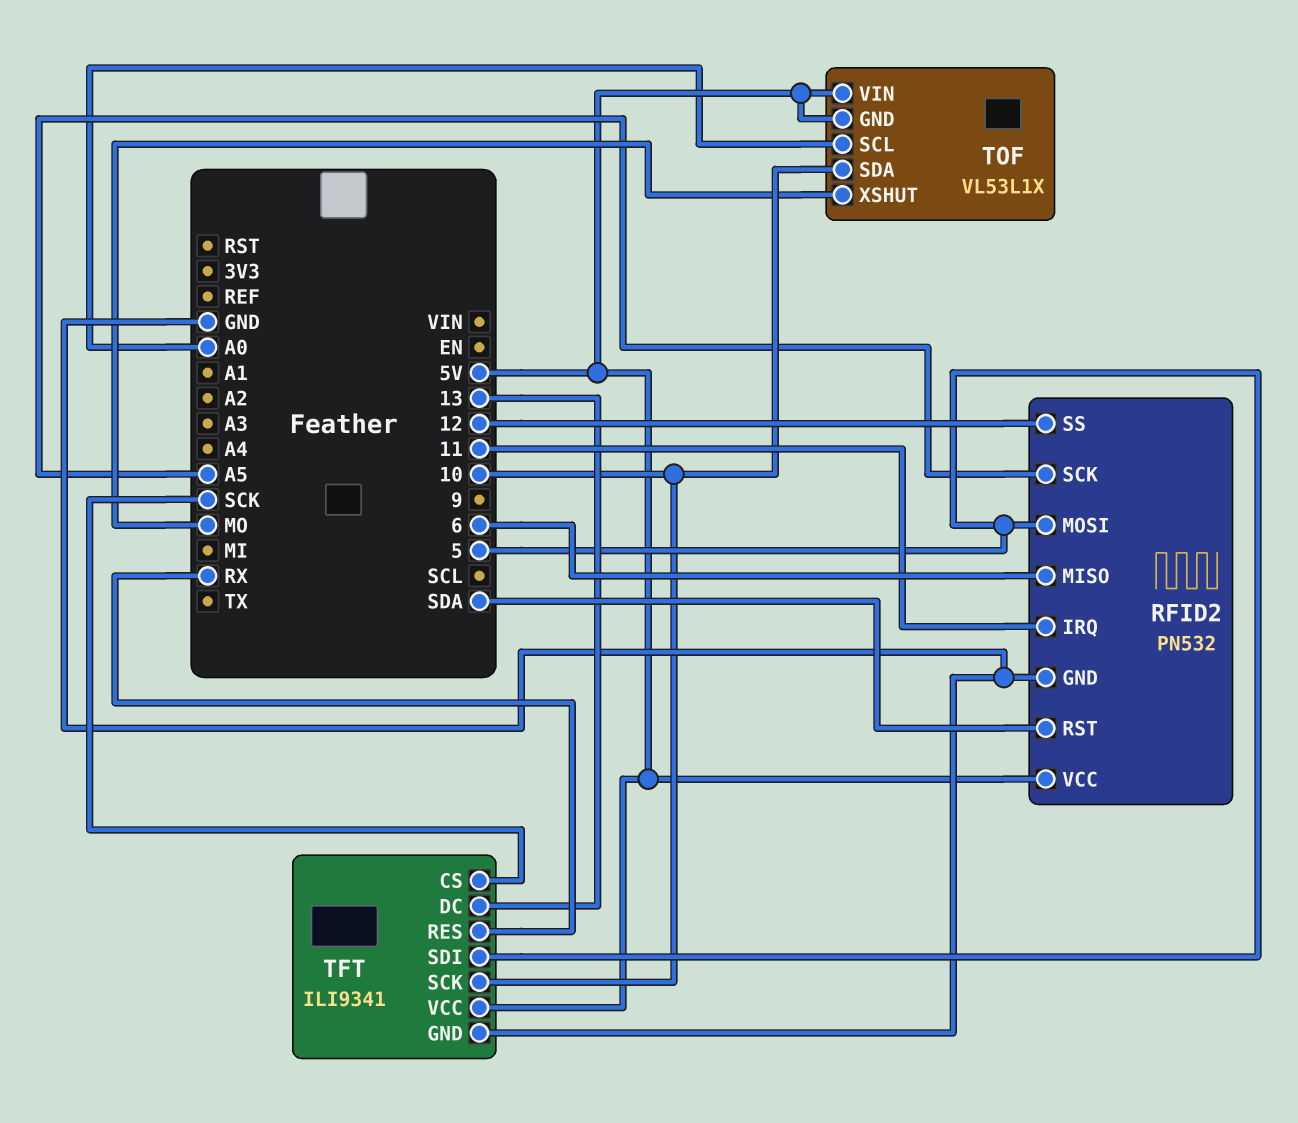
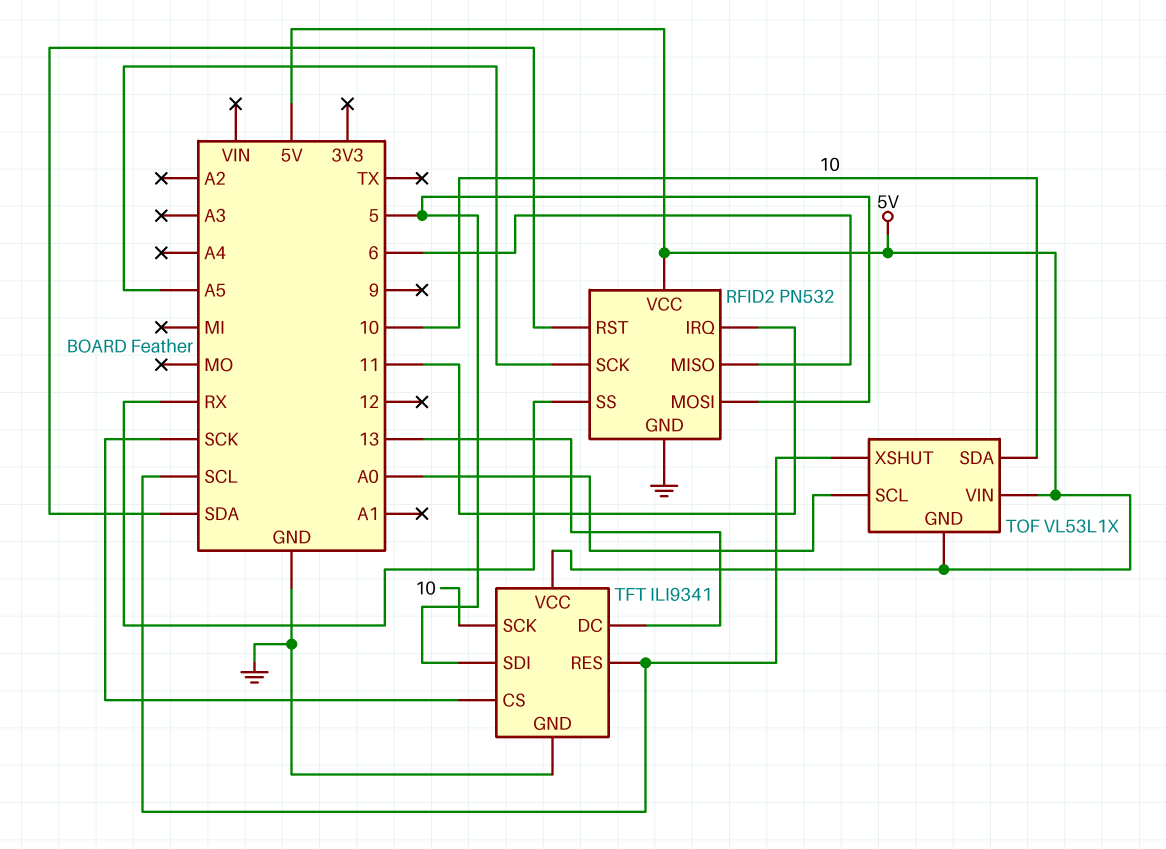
RFID2 pin SS: 12 -> RX
TFT pin RES: RX -> SCL
TOF pin XSHUT: MO -> SCL

